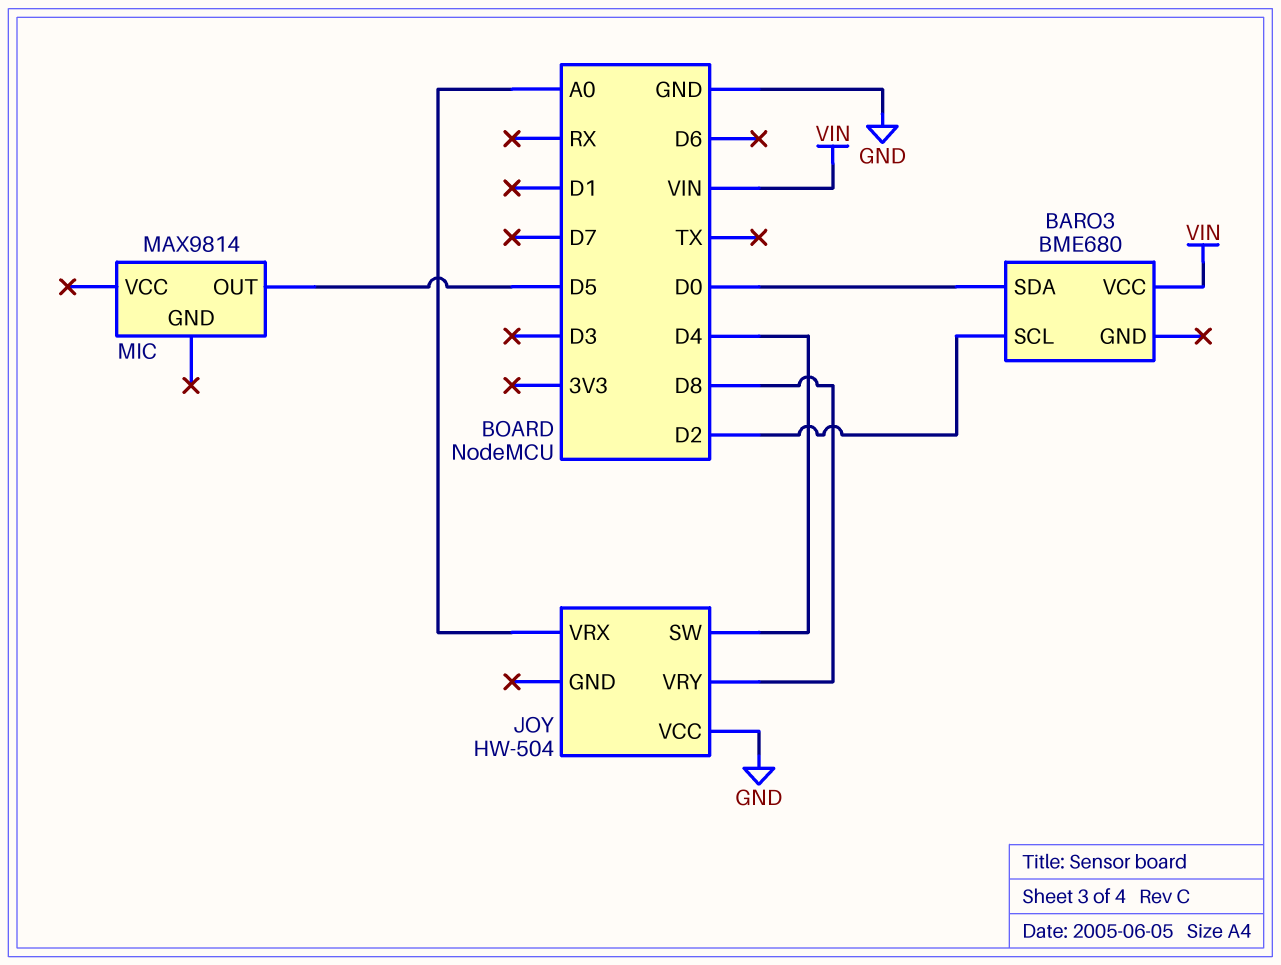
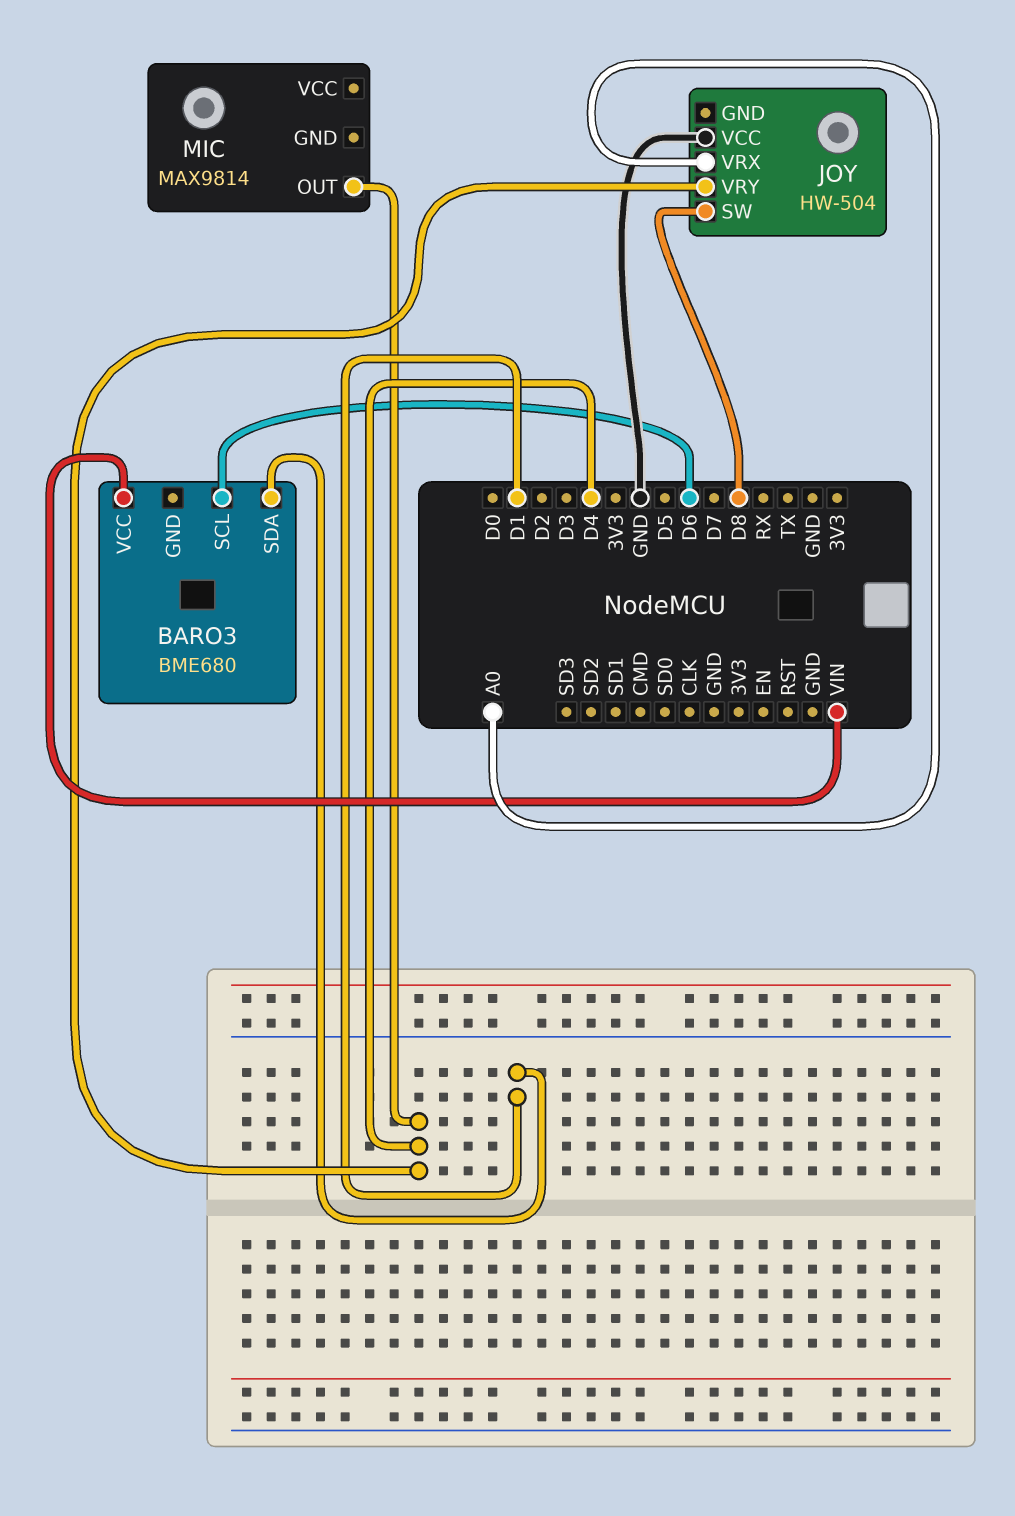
BARO3 pin SCL: D2 -> D6
BARO3 pin SDA: D0 -> D1
JOY pin SW: D4 -> D8
JOY pin VRY: D8 -> D4
MIC pin OUT: D5 -> D4

